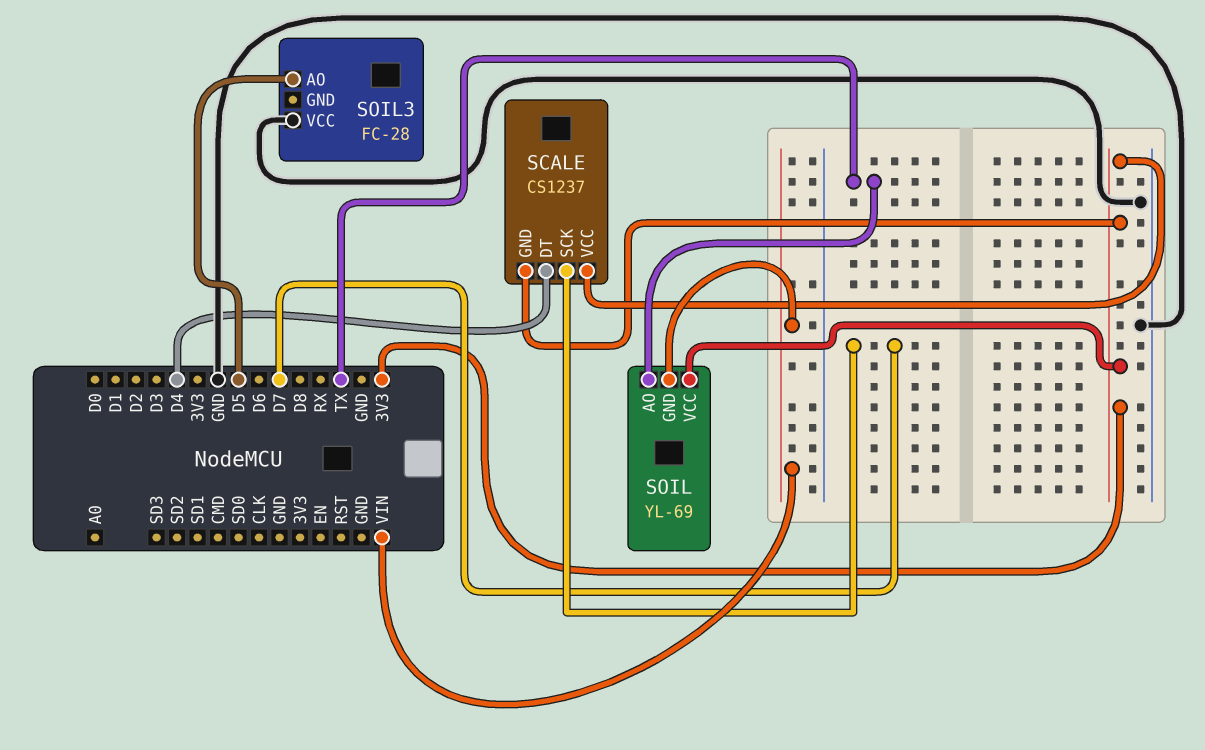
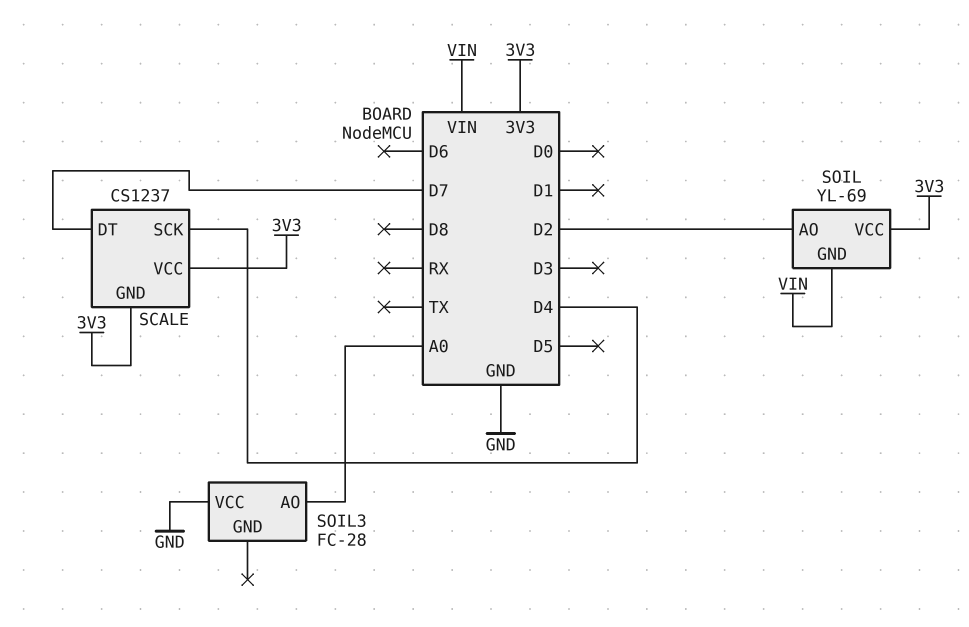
SCALE pin DT: D4 -> D7
SCALE pin SCK: D7 -> D4
SOIL pin AO: TX -> D2
SOIL3 pin AO: D5 -> A0

